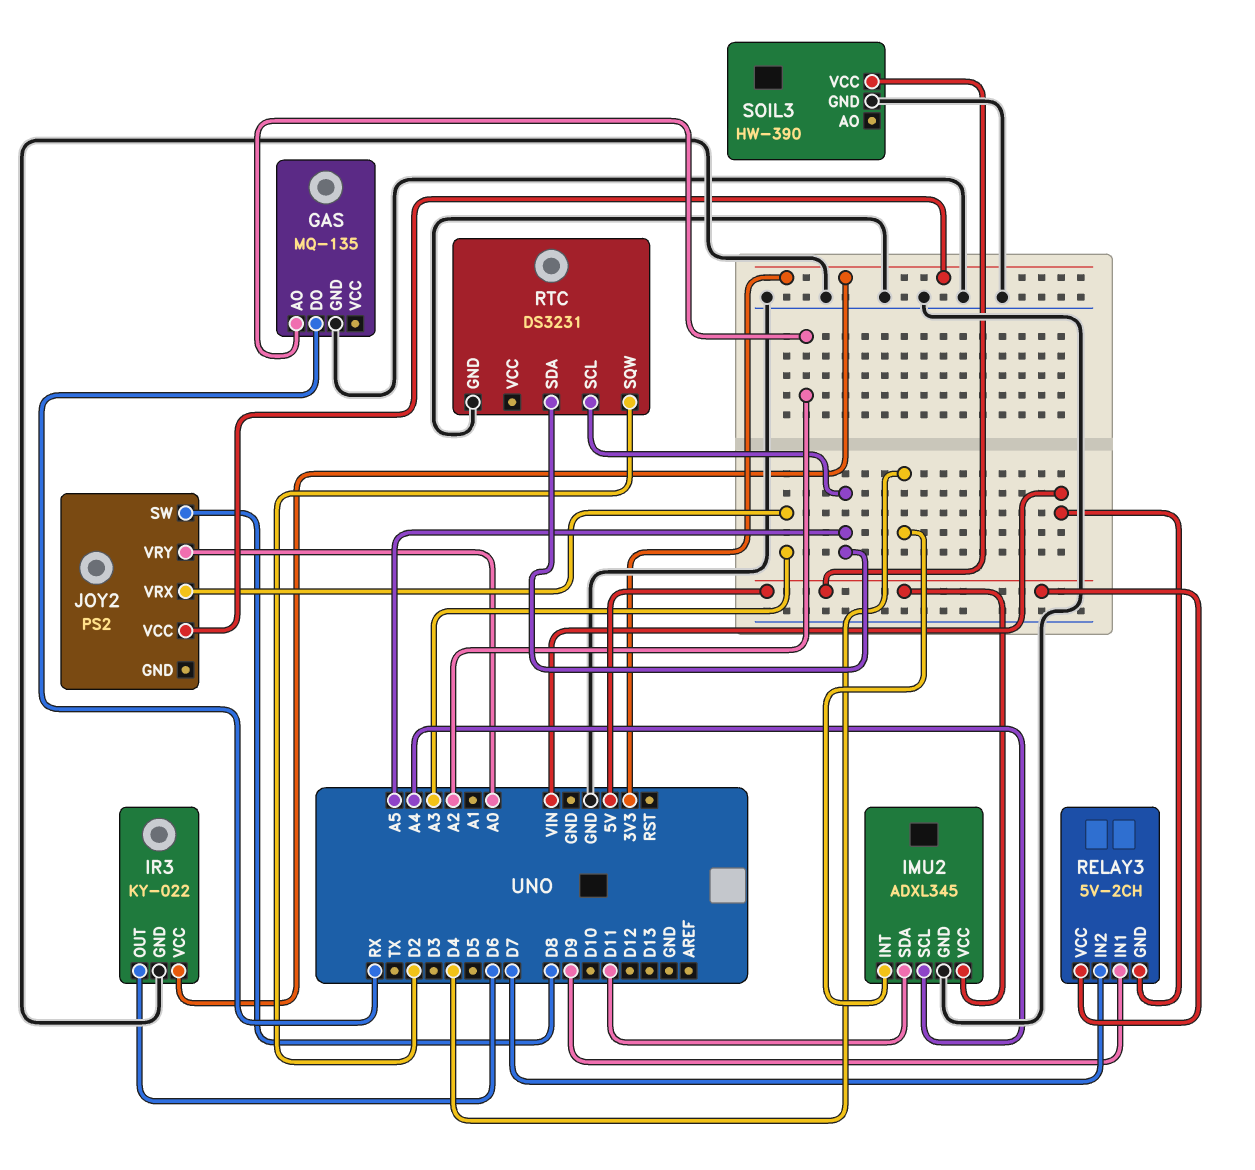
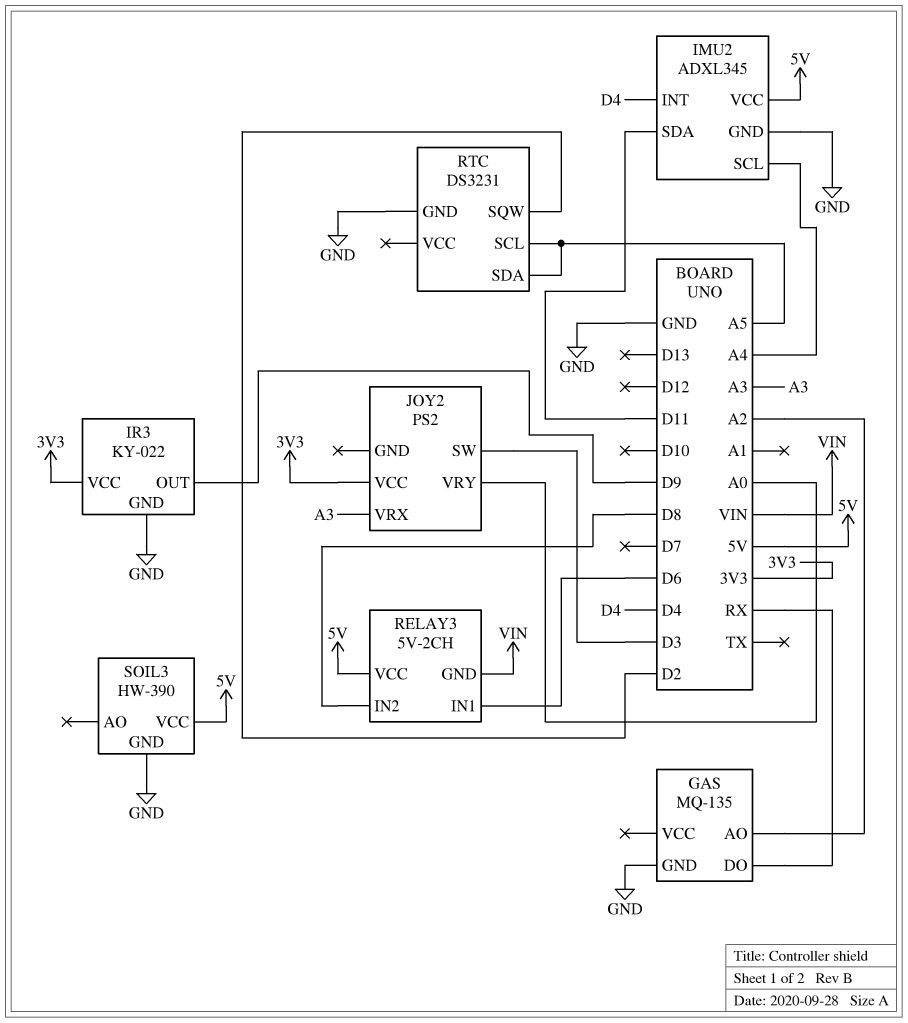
IR3 pin OUT: D6 -> D9
JOY2 pin SW: D8 -> D3
RELAY3 pin IN1: D9 -> D6
RELAY3 pin IN2: D7 -> D8

